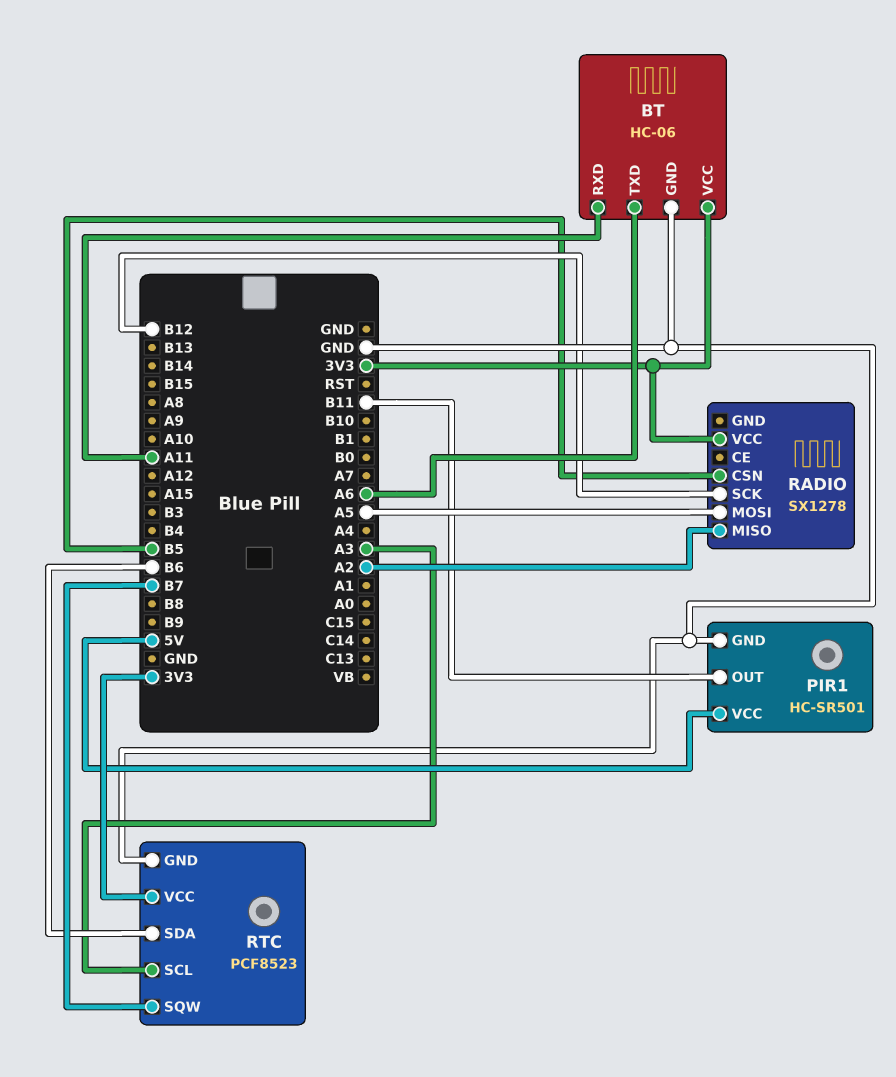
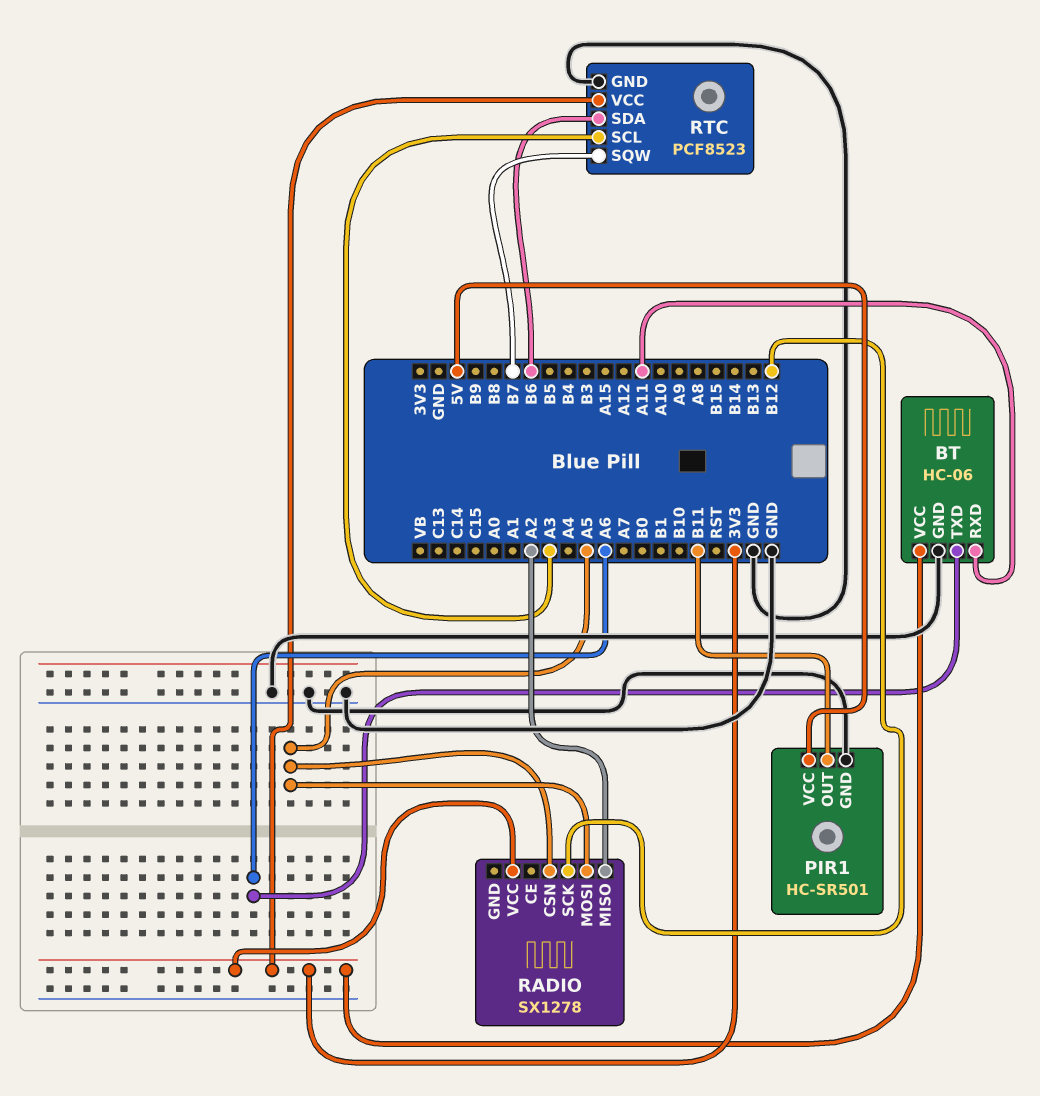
RADIO pin CSN: B5 -> A5

